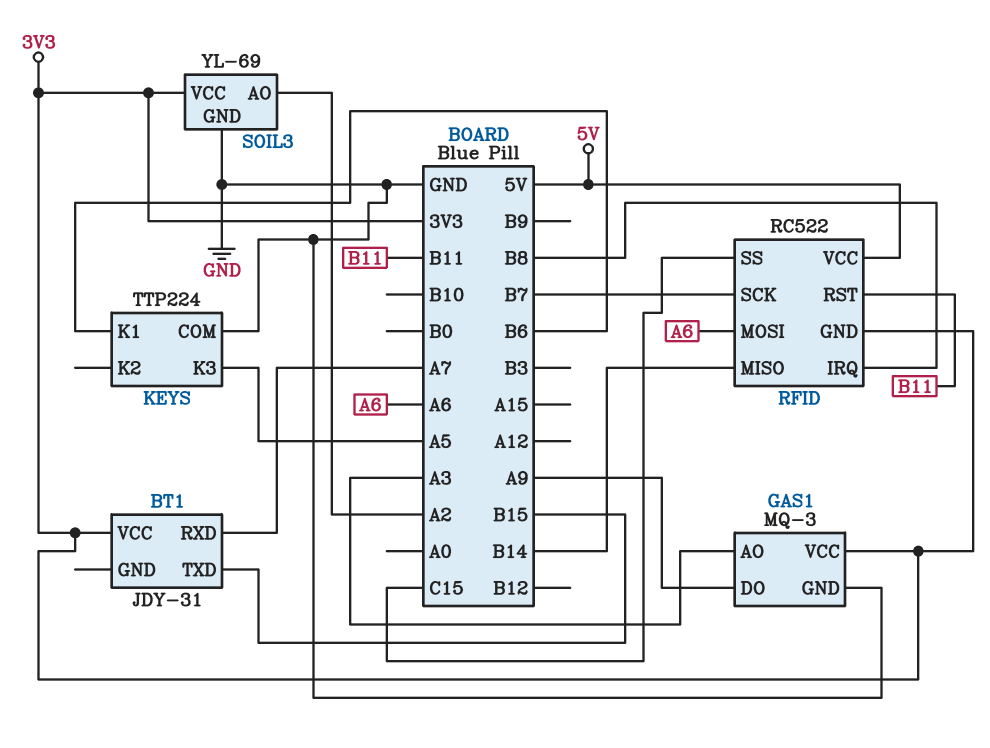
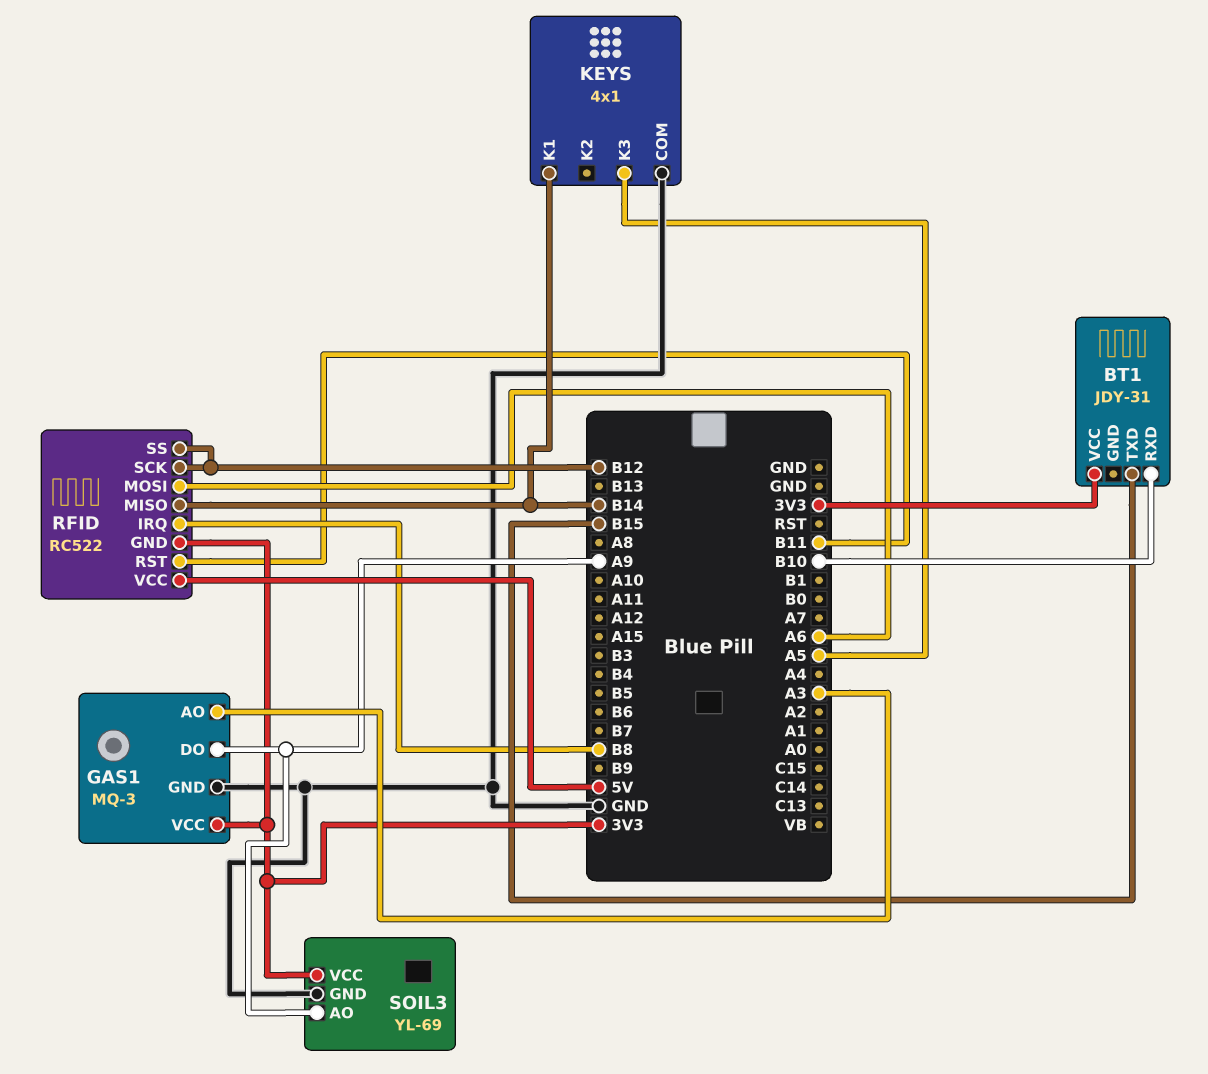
BT1 pin RXD: A7 -> B10
KEYS: TTP224 -> 4x1
KEYS pin K1: B6 -> B14
RFID pin SCK: B7 -> B12
RFID pin SS: C15 -> B12
SOIL3 pin AO: A2 -> A9

